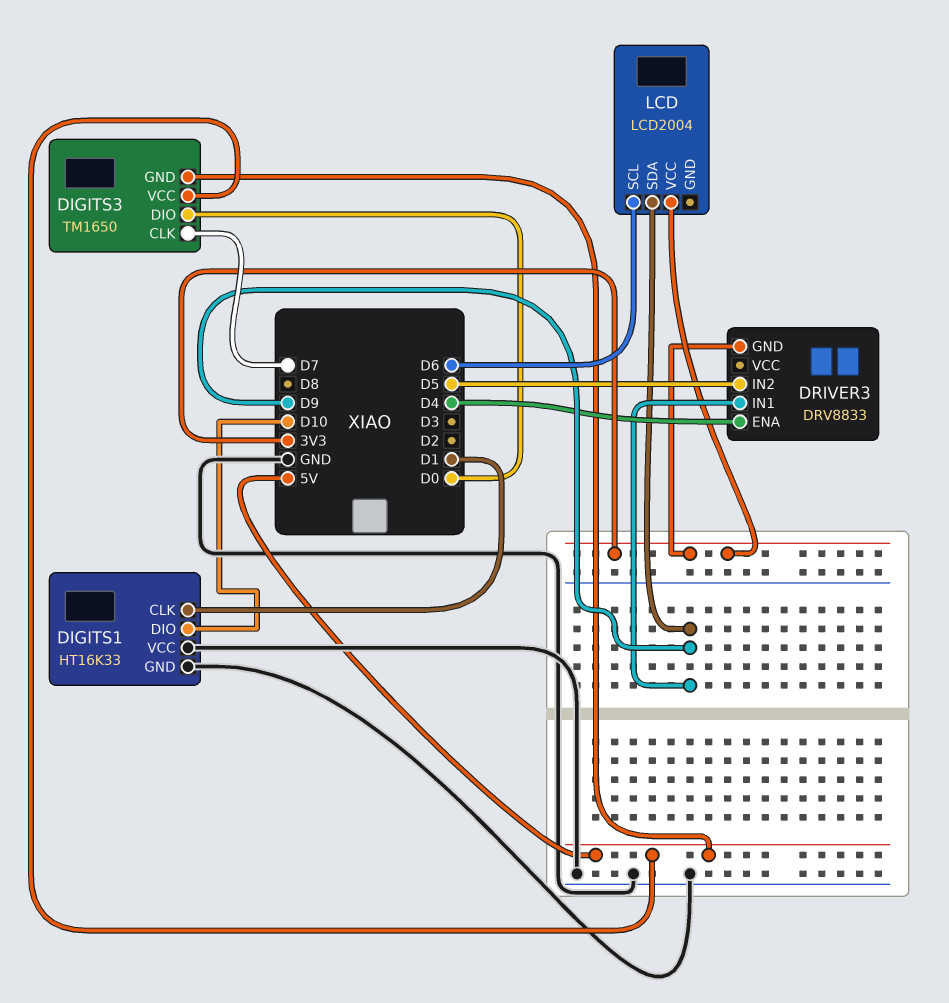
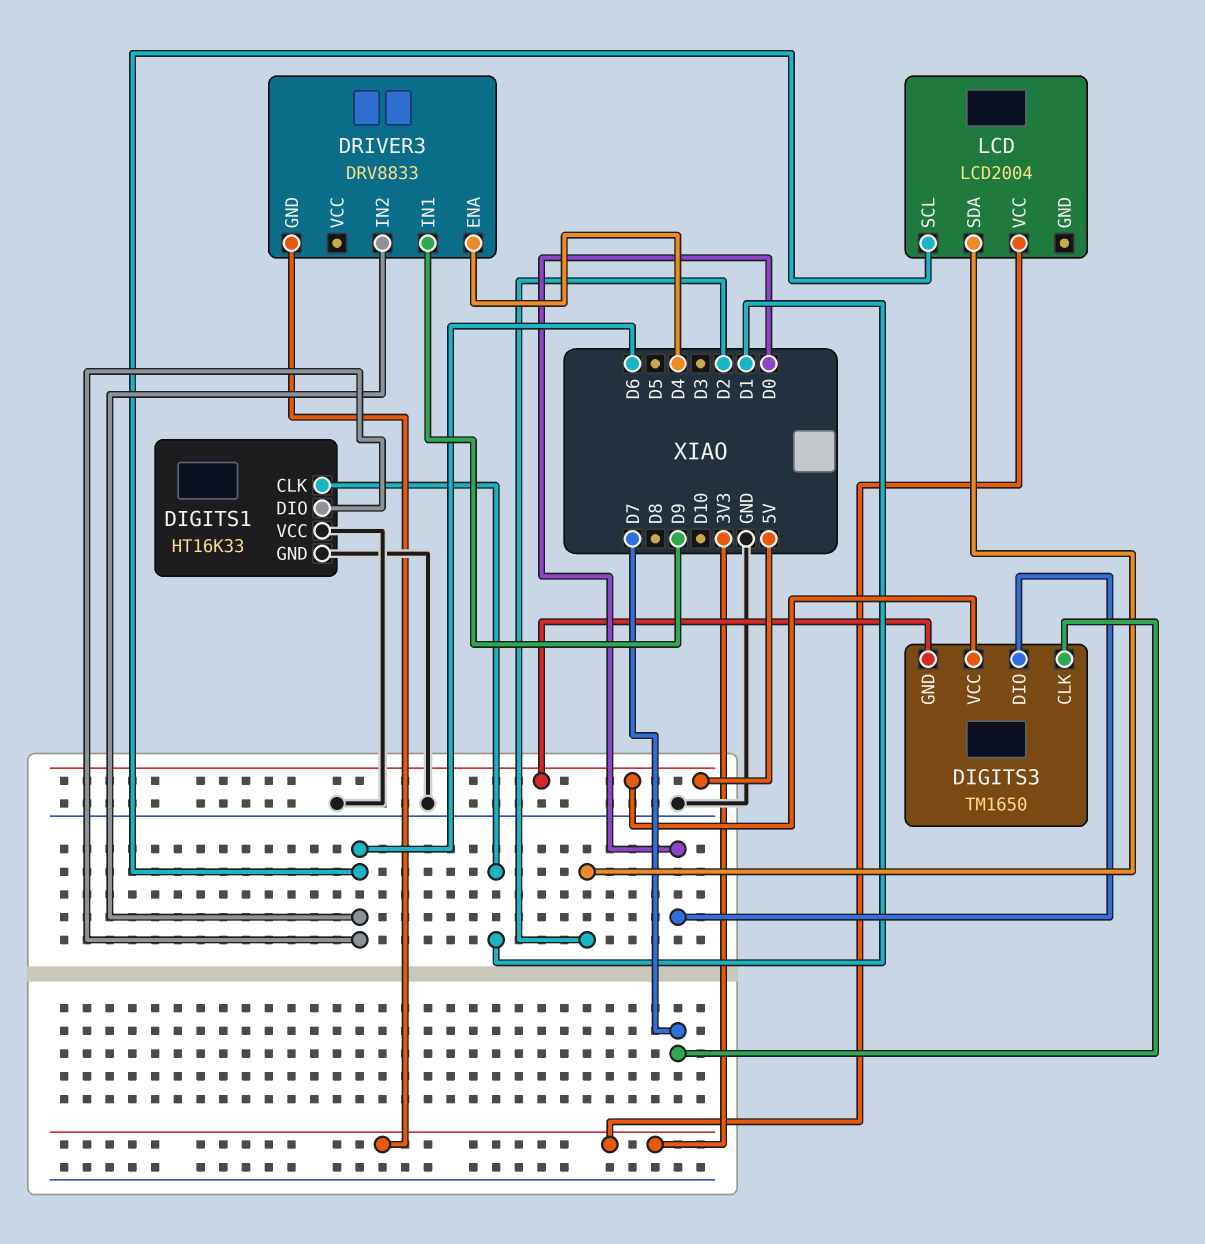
DIGITS1 pin DIO: D10 -> D6
DRIVER3 pin IN2: D5 -> D6
LCD pin SDA: D9 -> D2

